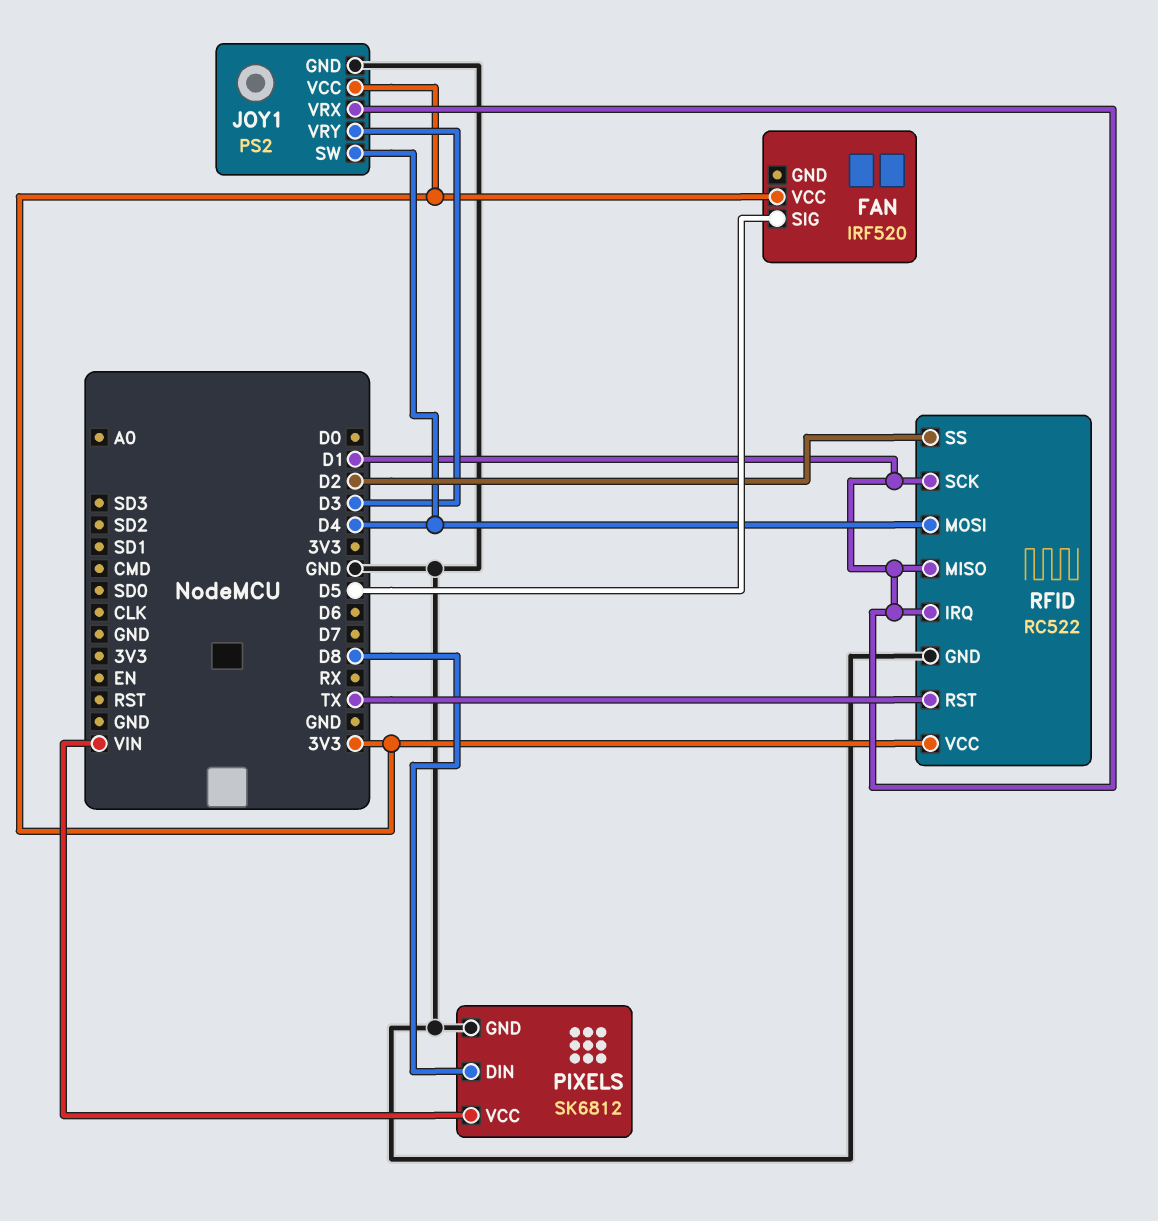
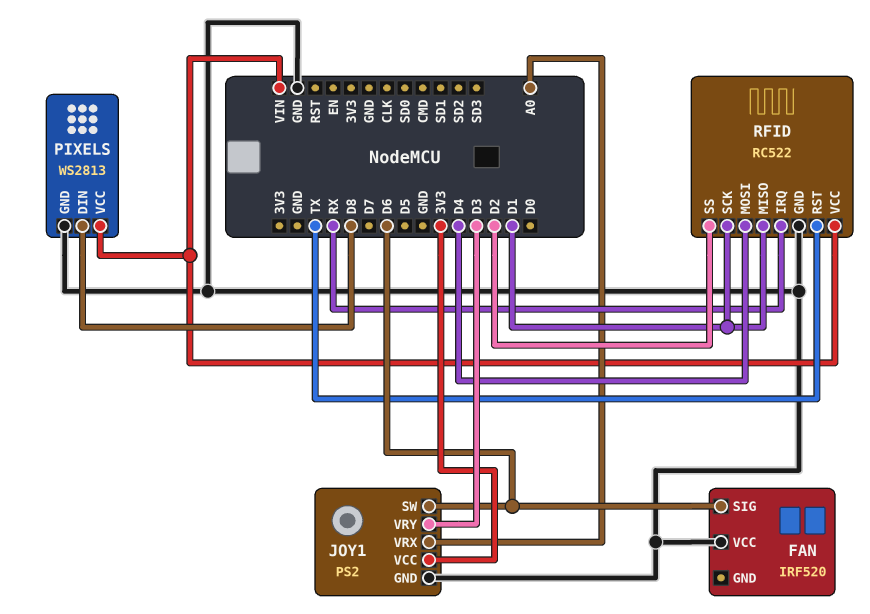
FAN pin SIG: D5 -> D6
FAN pin VCC: 3V3 -> GND
JOY1 pin SW: D4 -> D6
JOY1 pin VRX: D1 -> A0
PIXELS: SK6812 -> WS2813
RFID pin IRQ: D1 -> RX
RFID pin VCC: 3V3 -> VIN

